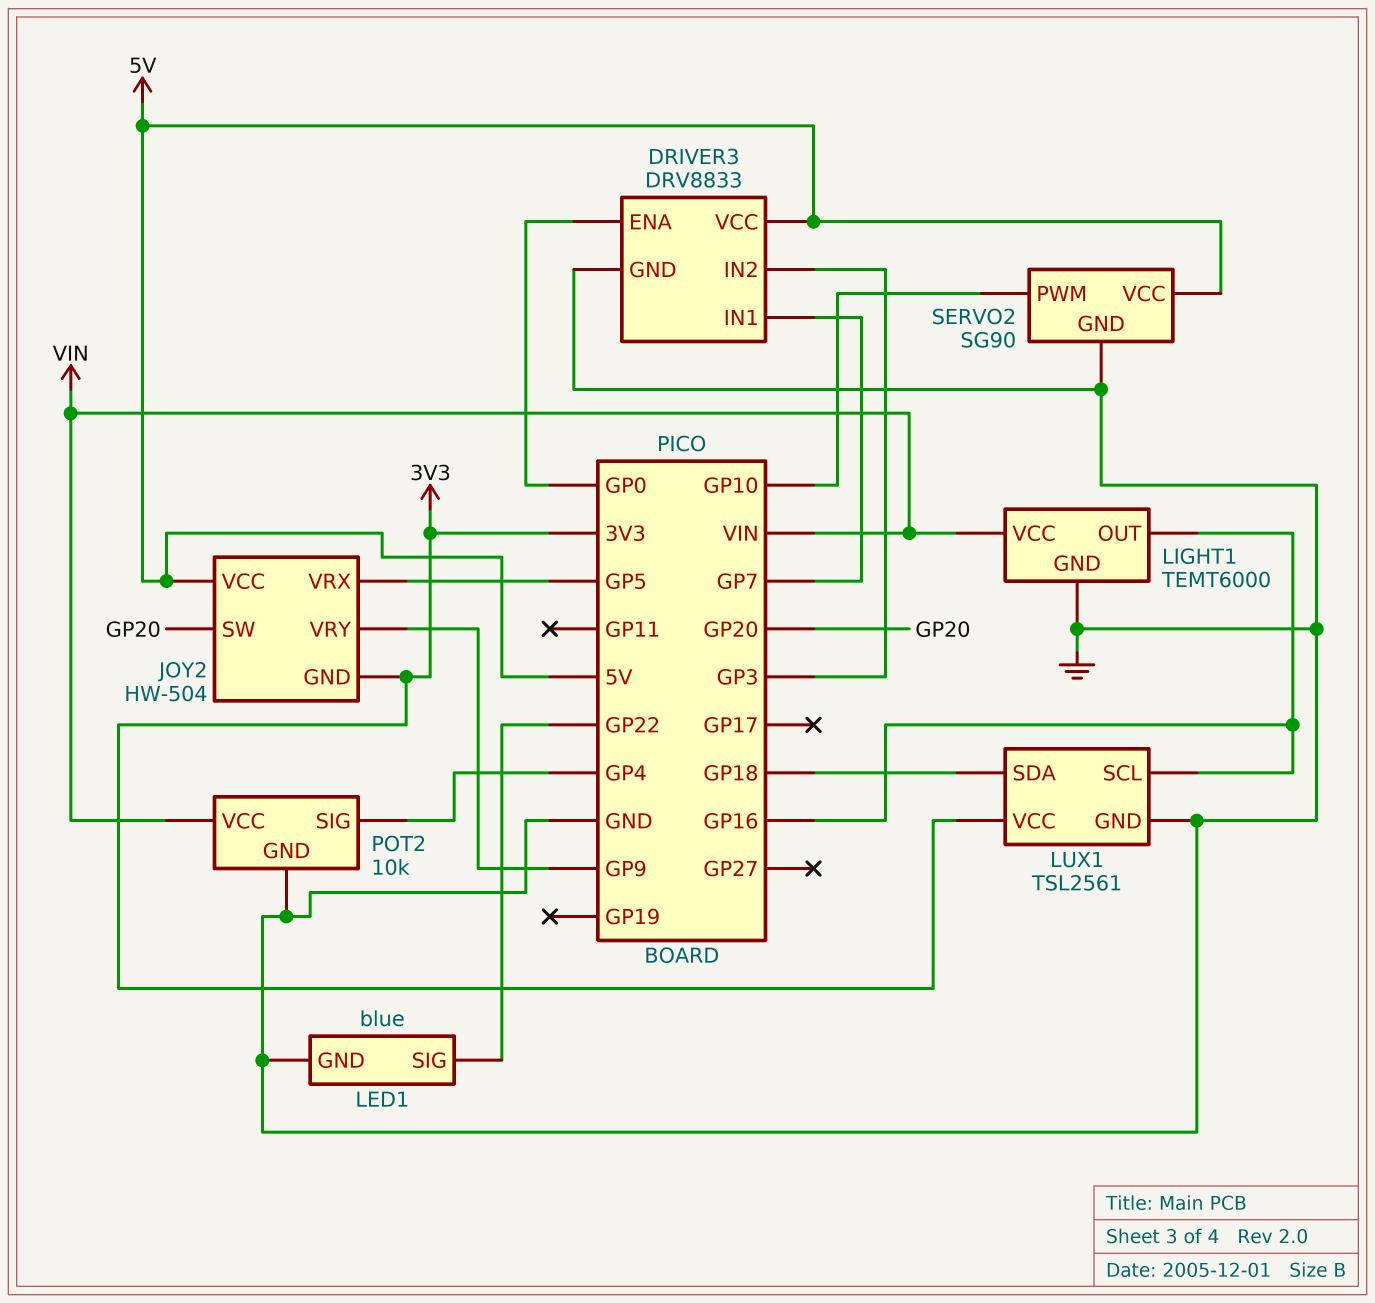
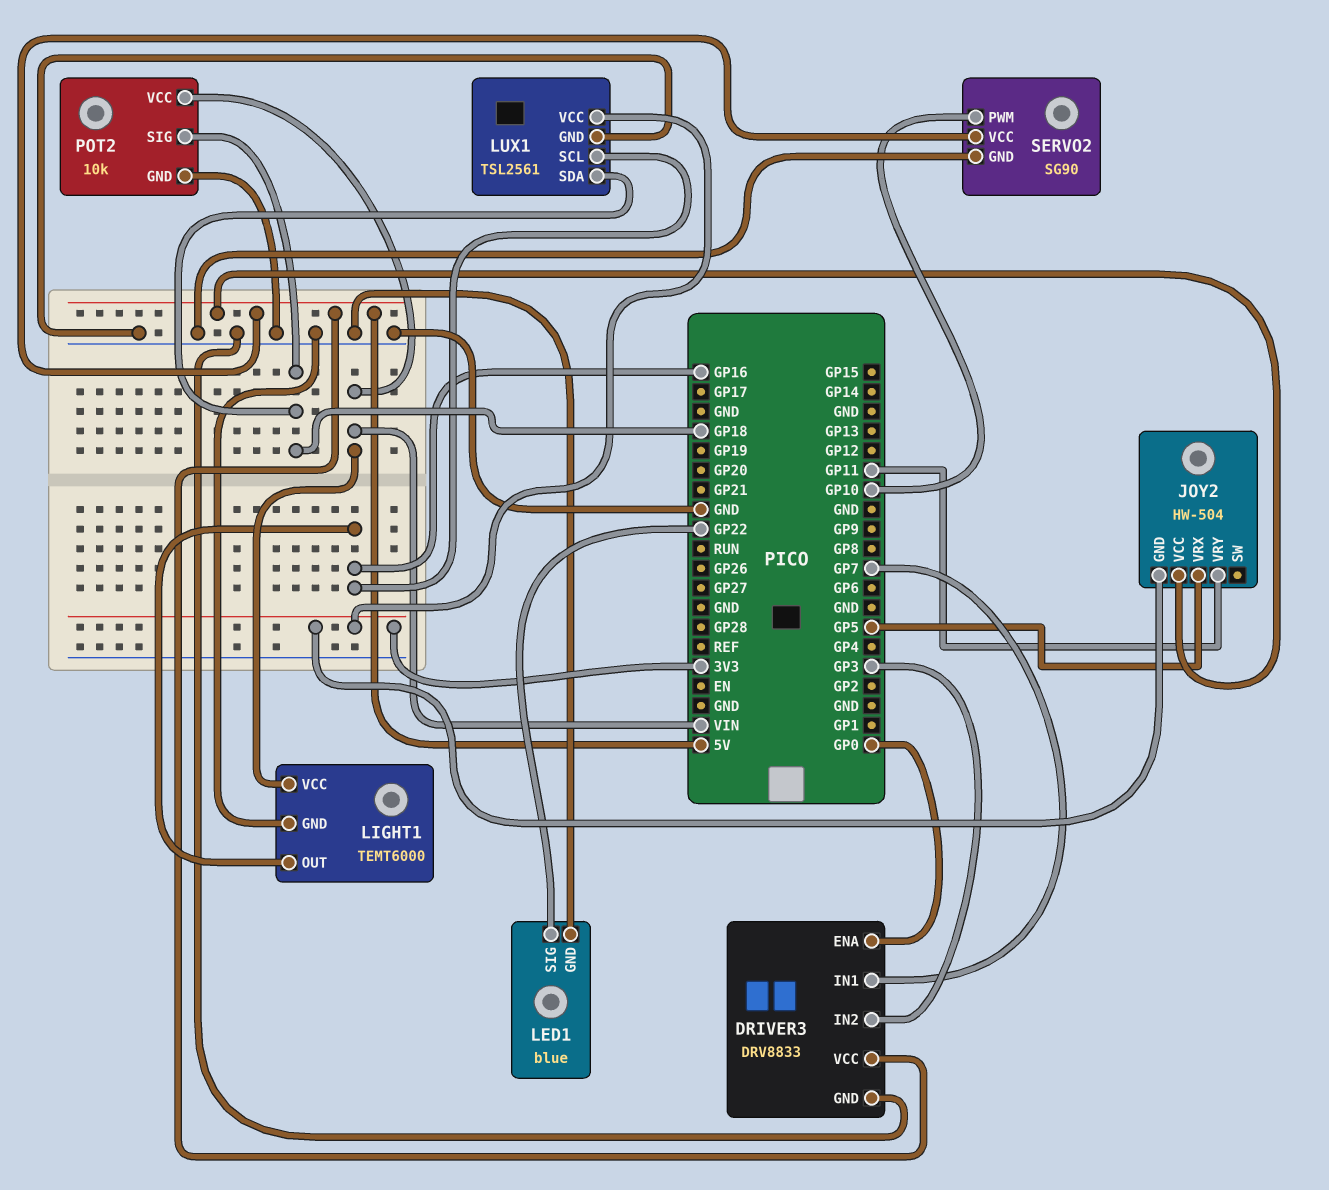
JOY2 pin SW: GP20 -> none
JOY2 pin VRY: GP9 -> GP11
POT2 pin SIG: GP4 -> GP18

